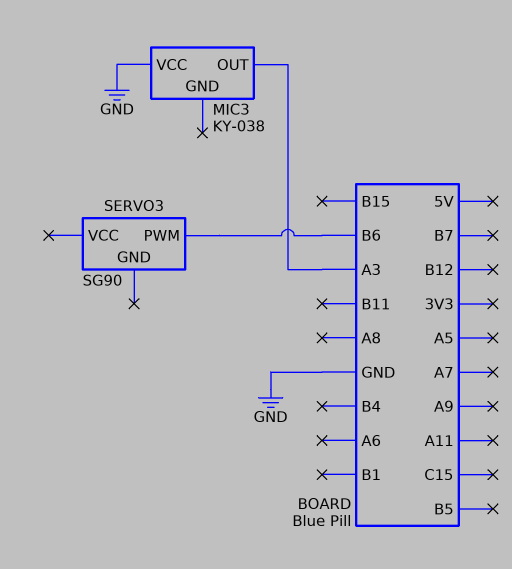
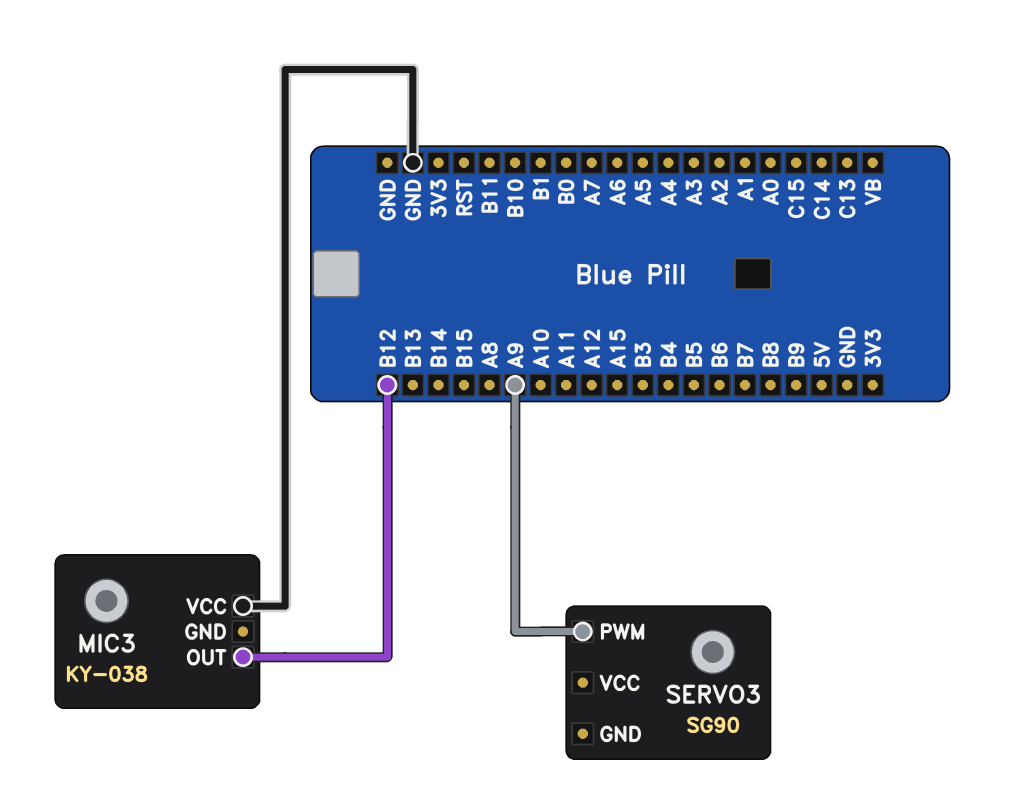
MIC3 pin OUT: A3 -> B12
SERVO3 pin PWM: B6 -> A9

